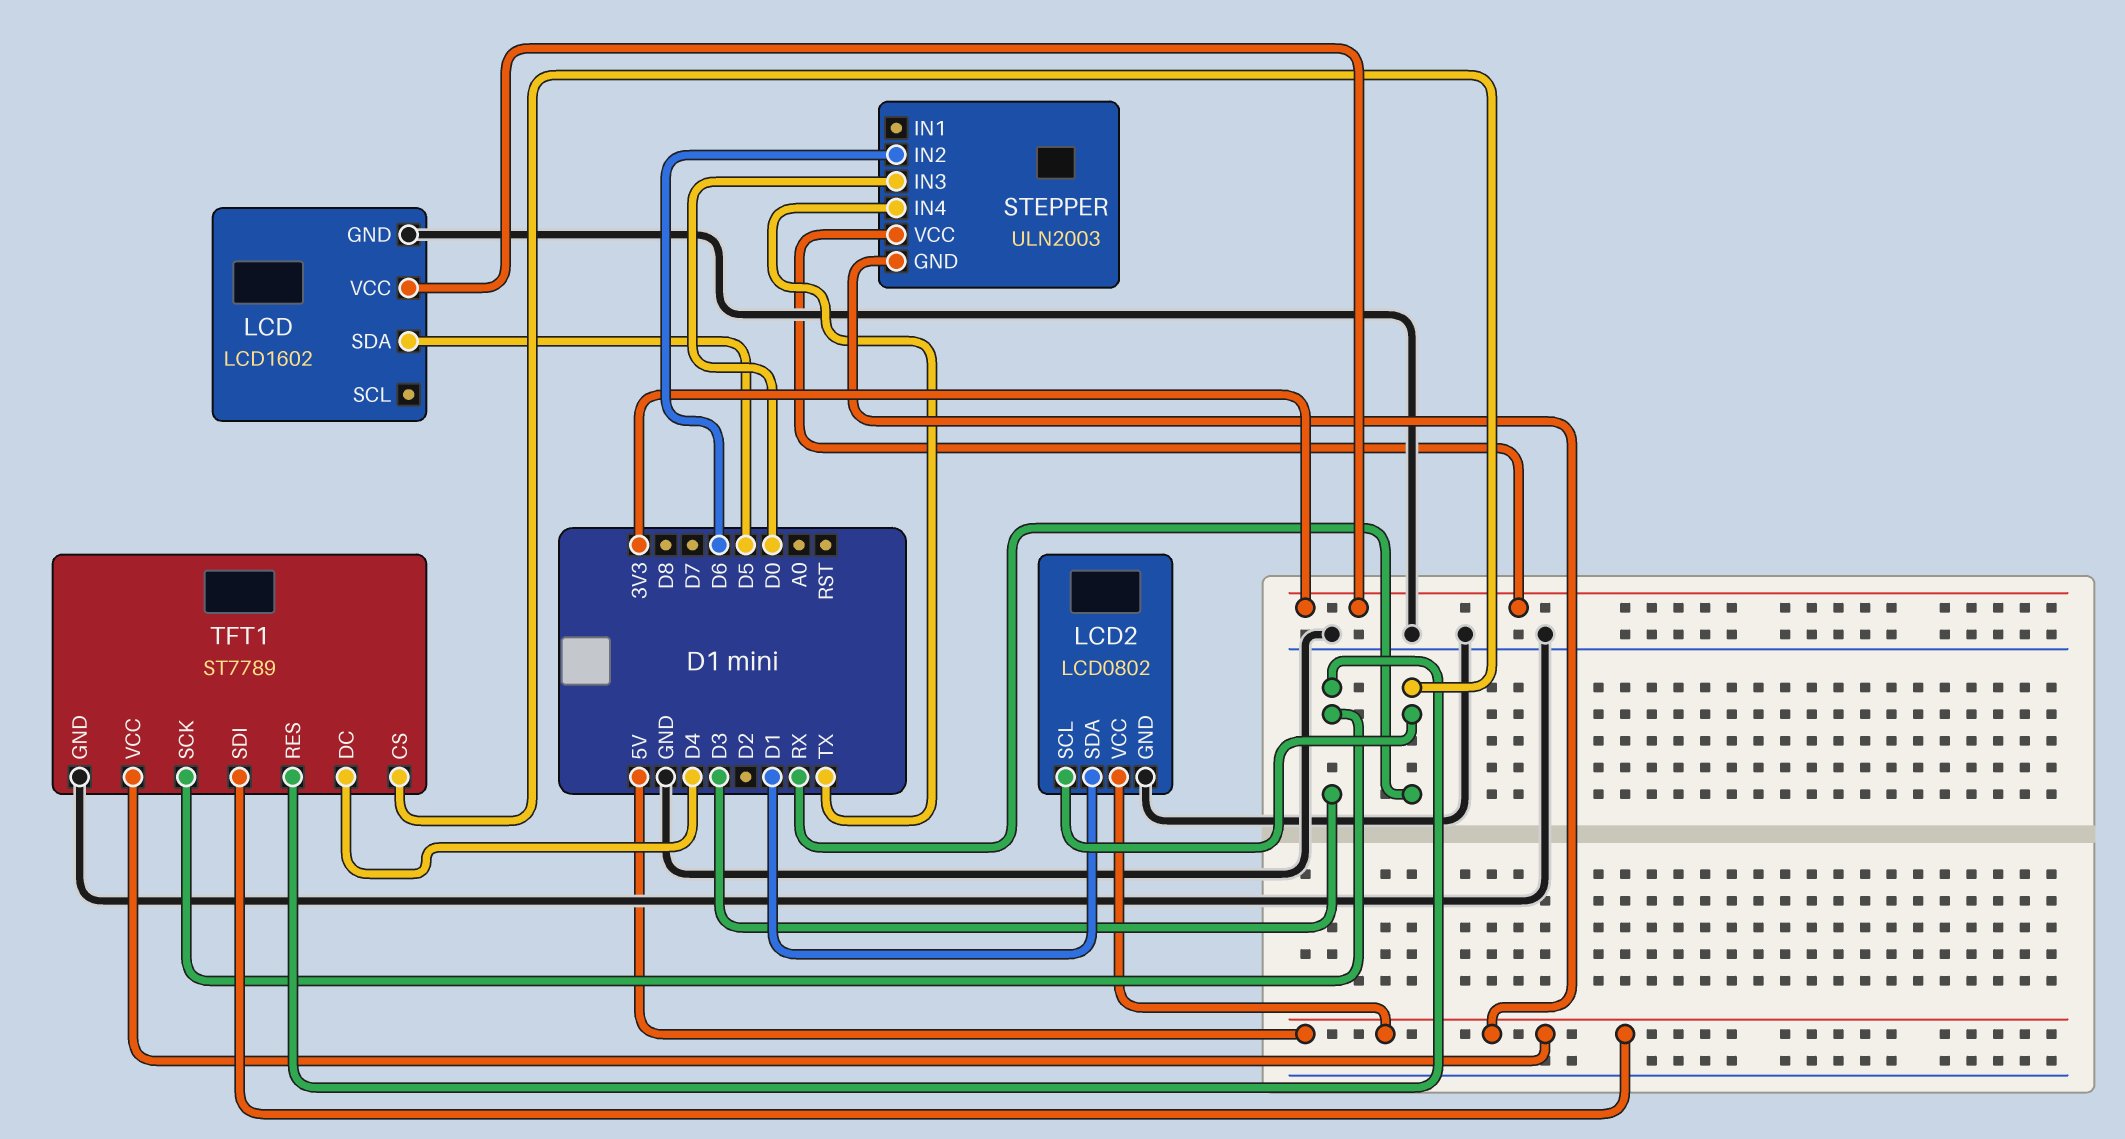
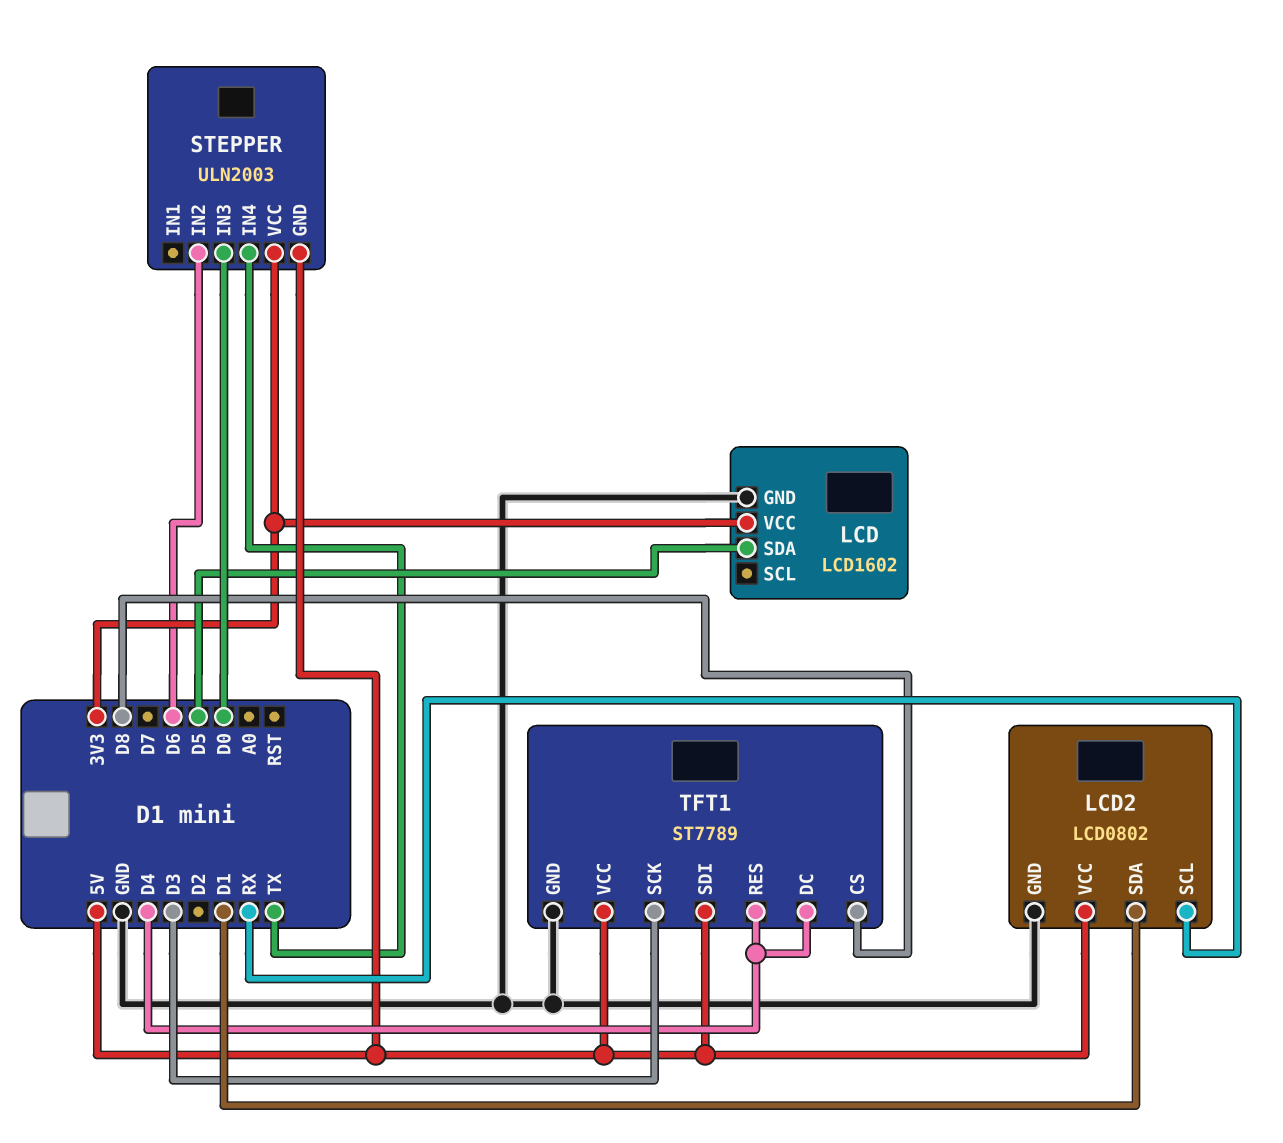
TFT1 pin CS: RX -> D8
TFT1 pin RES: D3 -> D4

